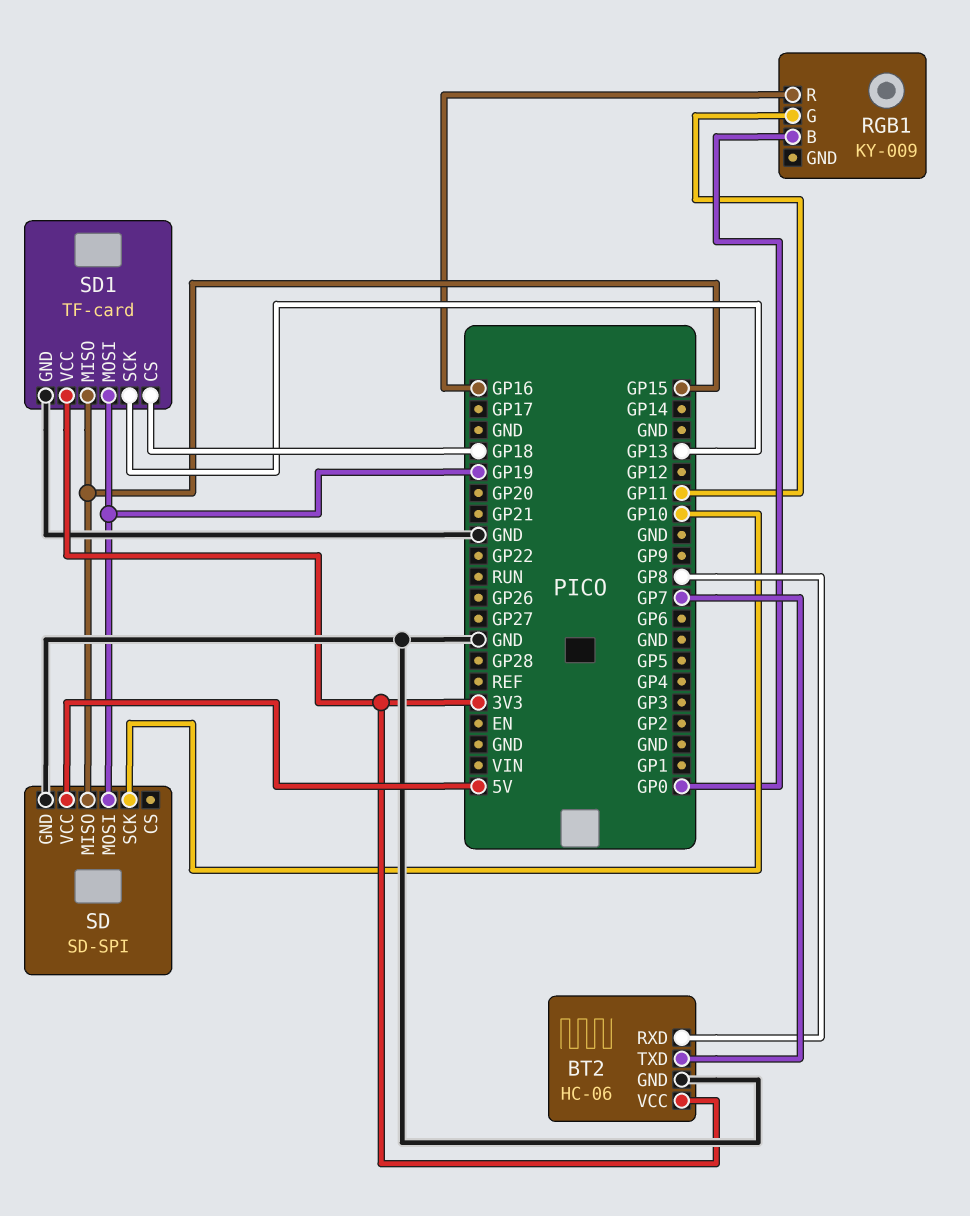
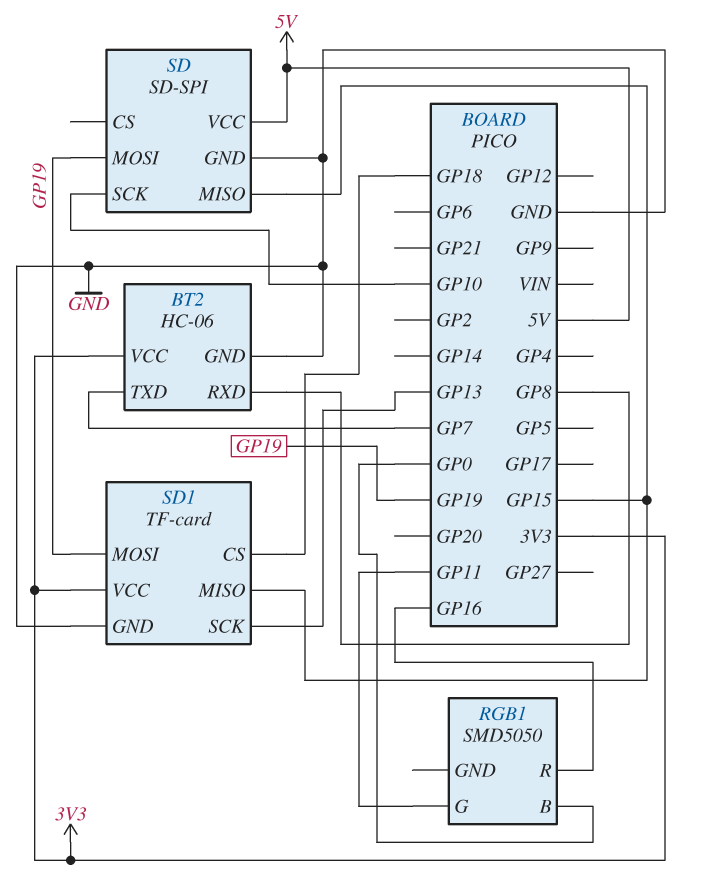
RGB1: KY-009 -> SMD5050

